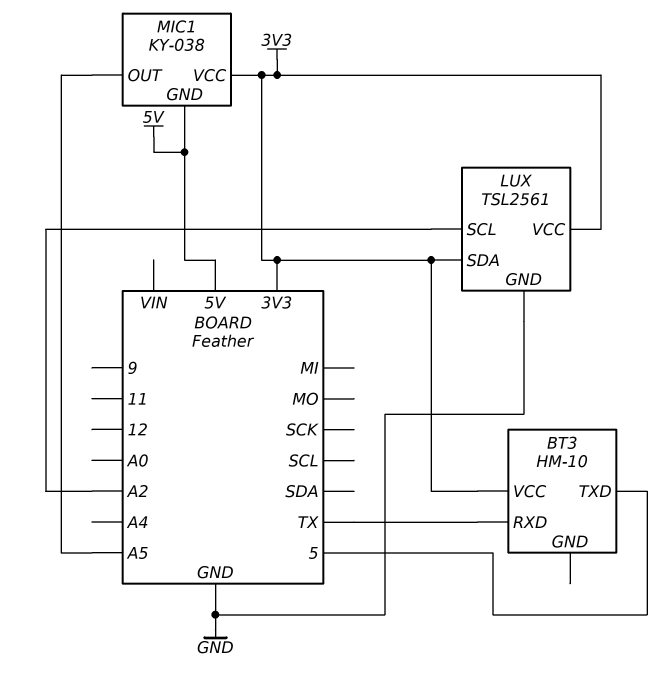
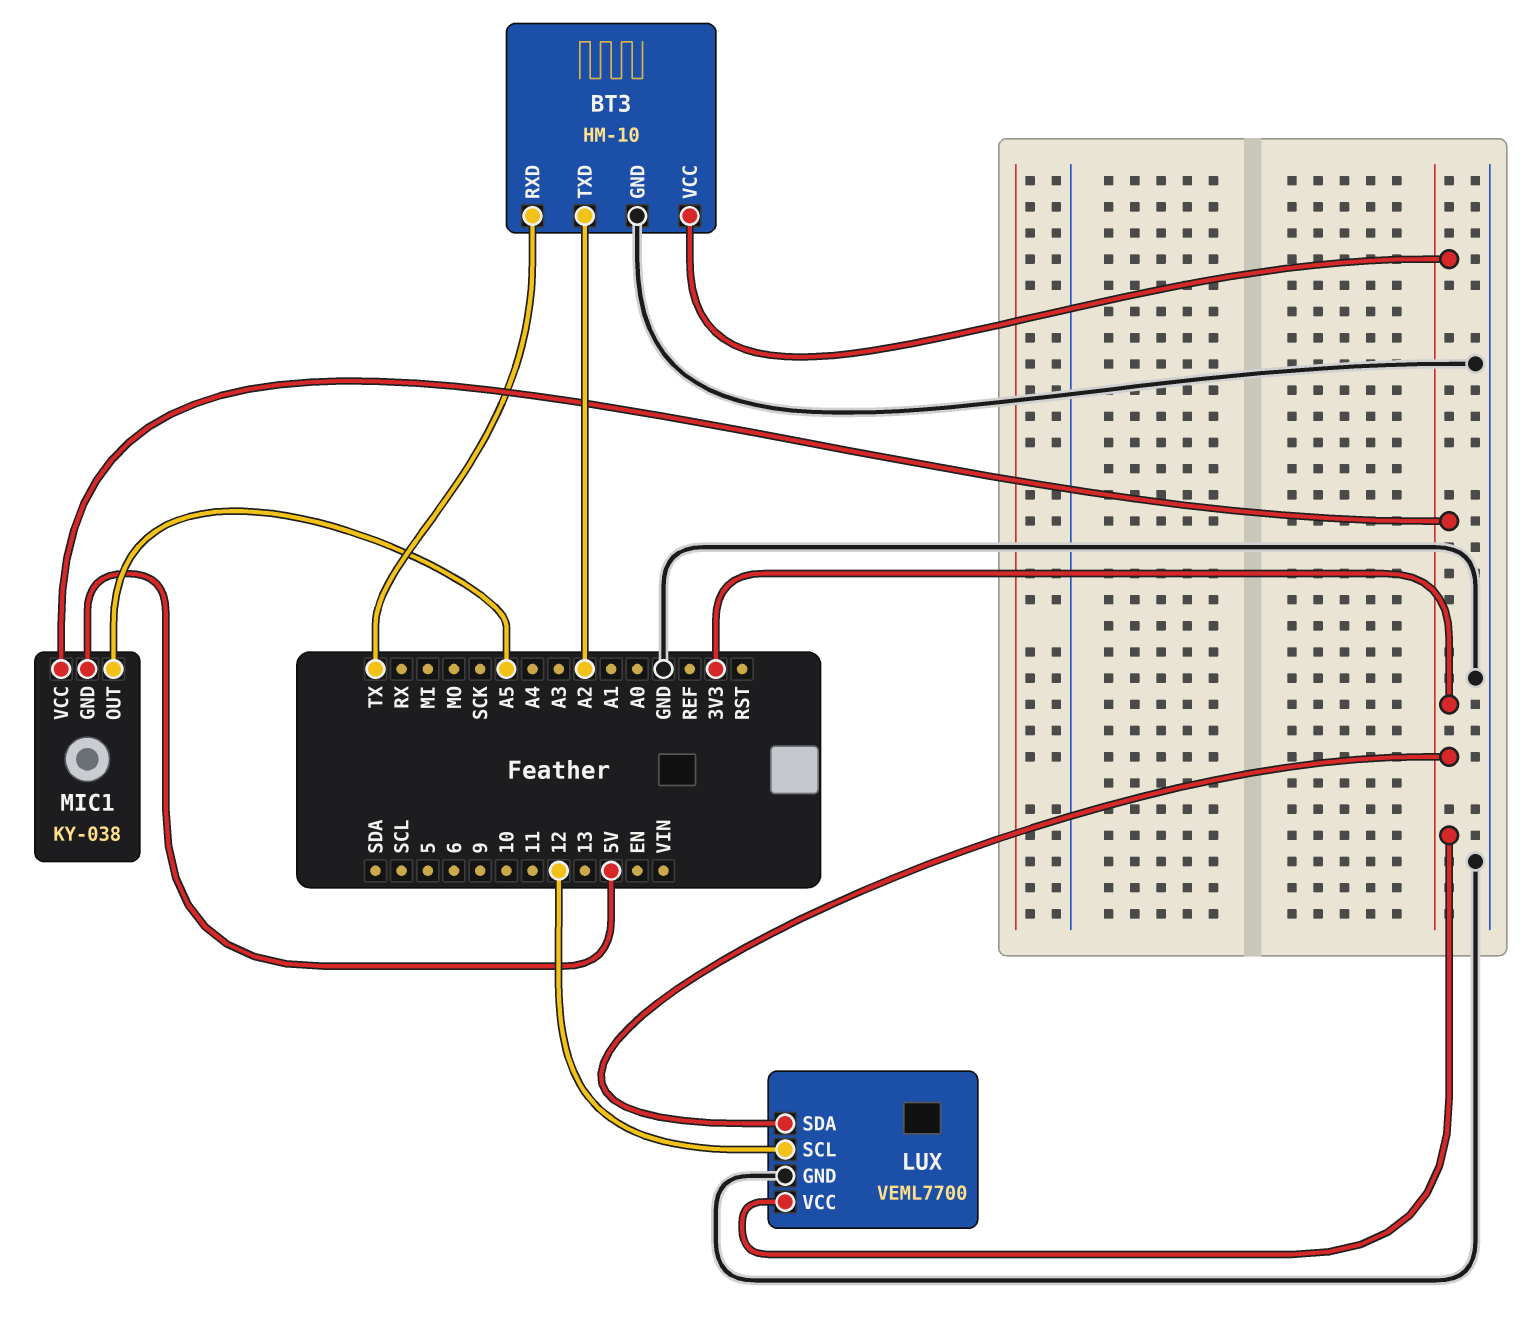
BT3 pin GND: none -> GND
BT3 pin TXD: 5 -> A2
LUX: TSL2561 -> VEML7700
LUX pin SCL: A2 -> 12

